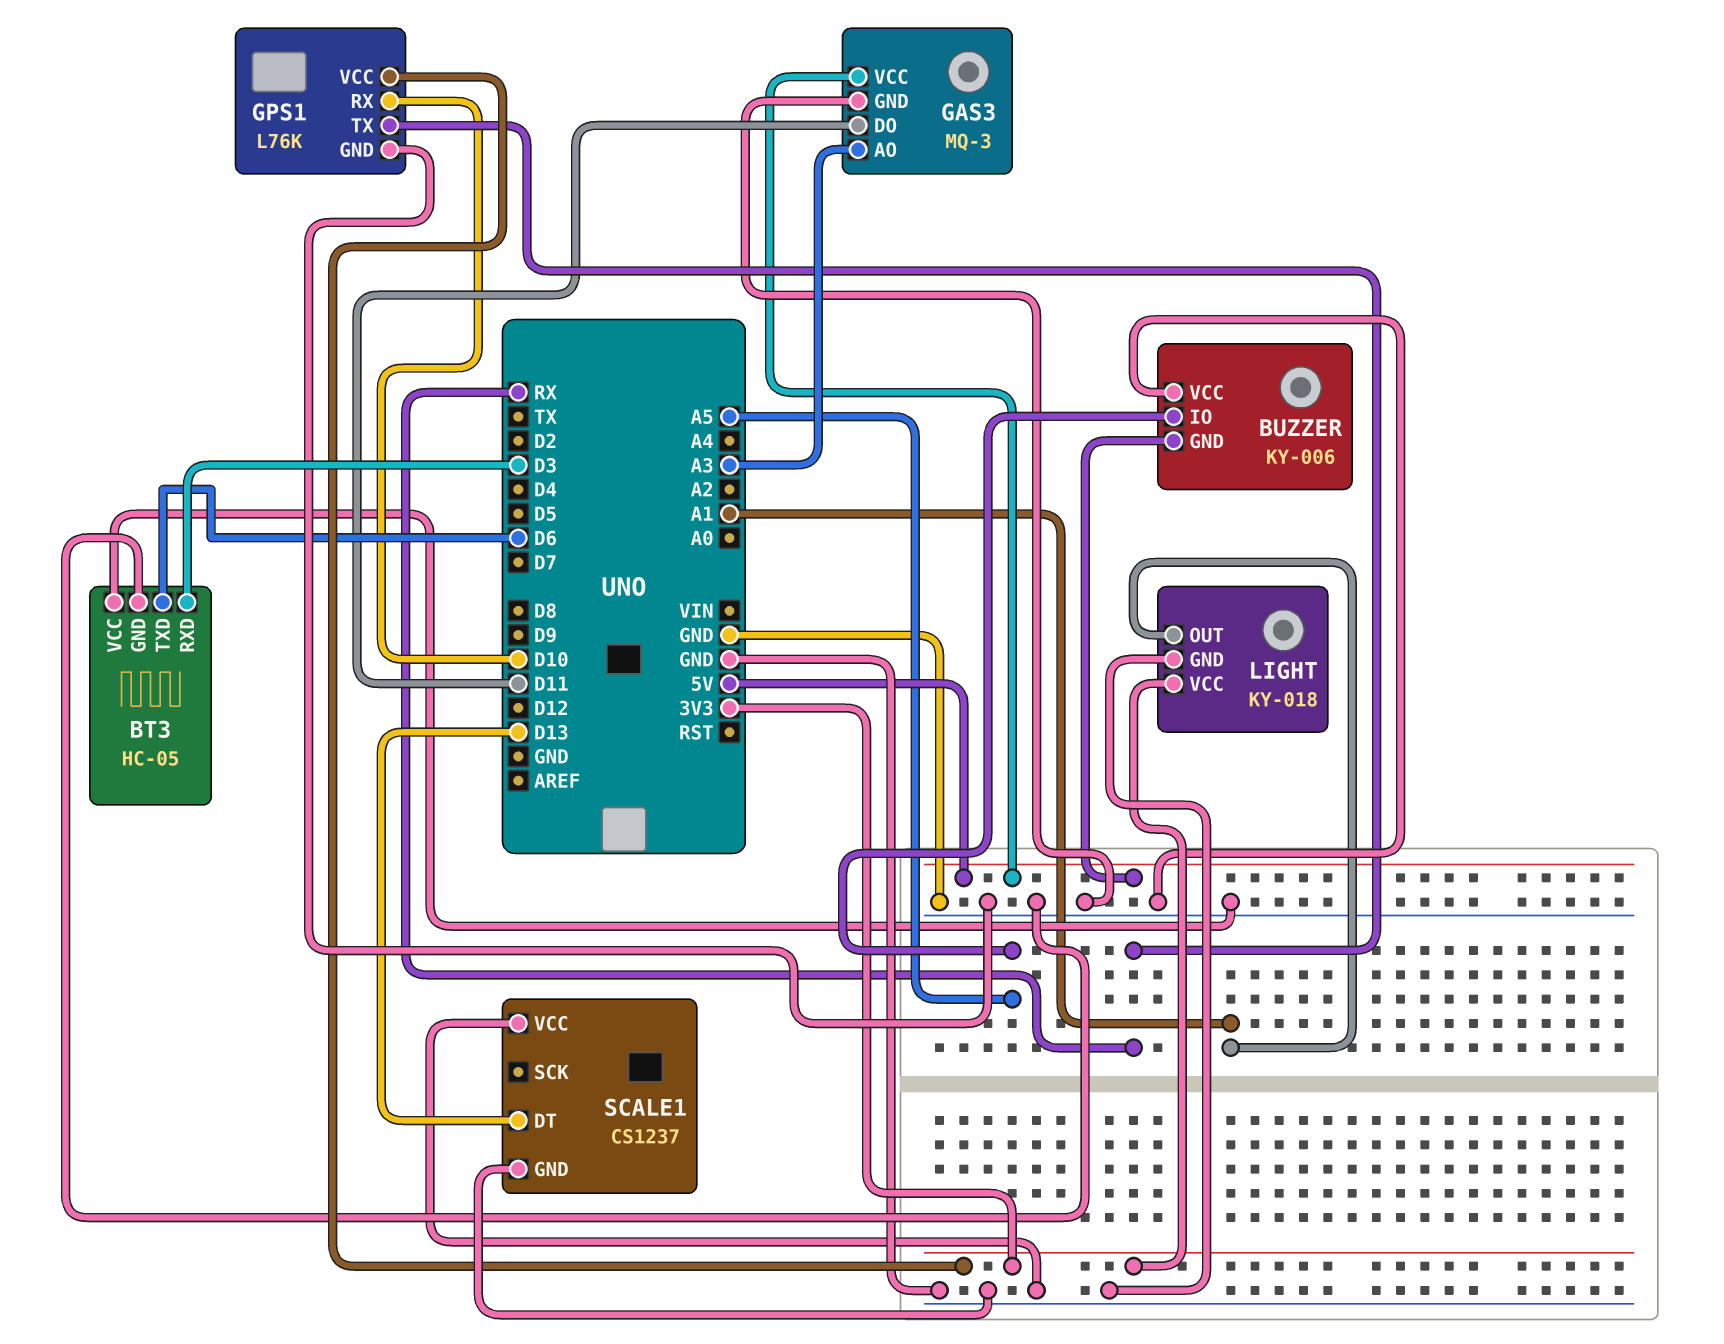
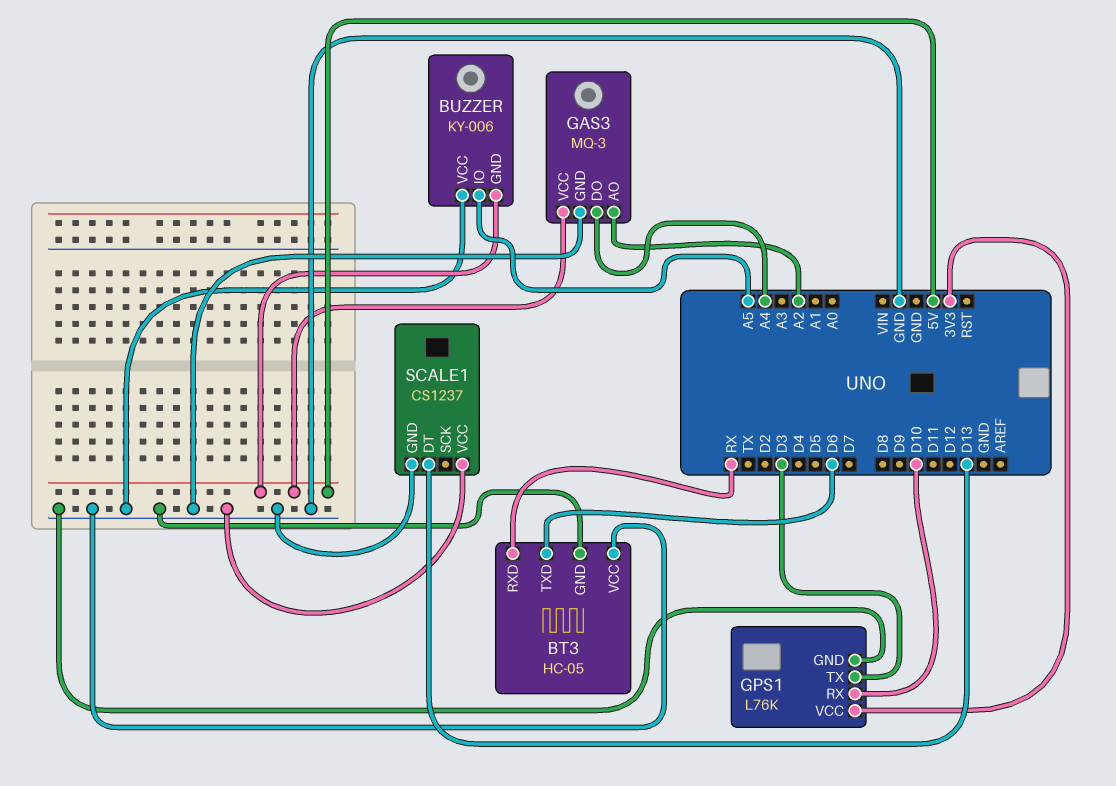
BT3 pin RXD: D3 -> RX
GAS3 pin AO: A3 -> A2
GAS3 pin DO: D11 -> A4
GPS1 pin TX: RX -> D3
LIGHT: KY-018 -> none
LIGHT pin GND: GND -> none
LIGHT pin OUT: A1 -> none
LIGHT pin VCC: 3V3 -> none

